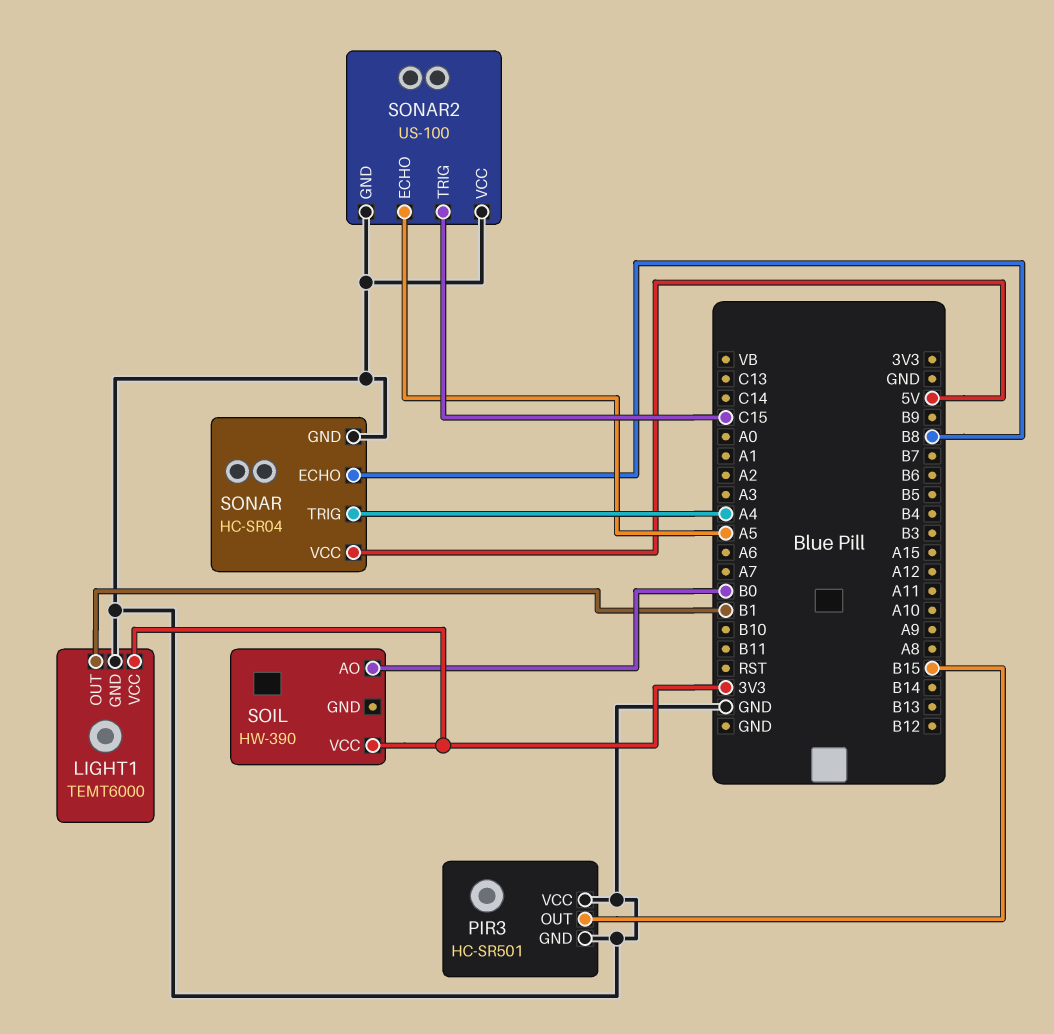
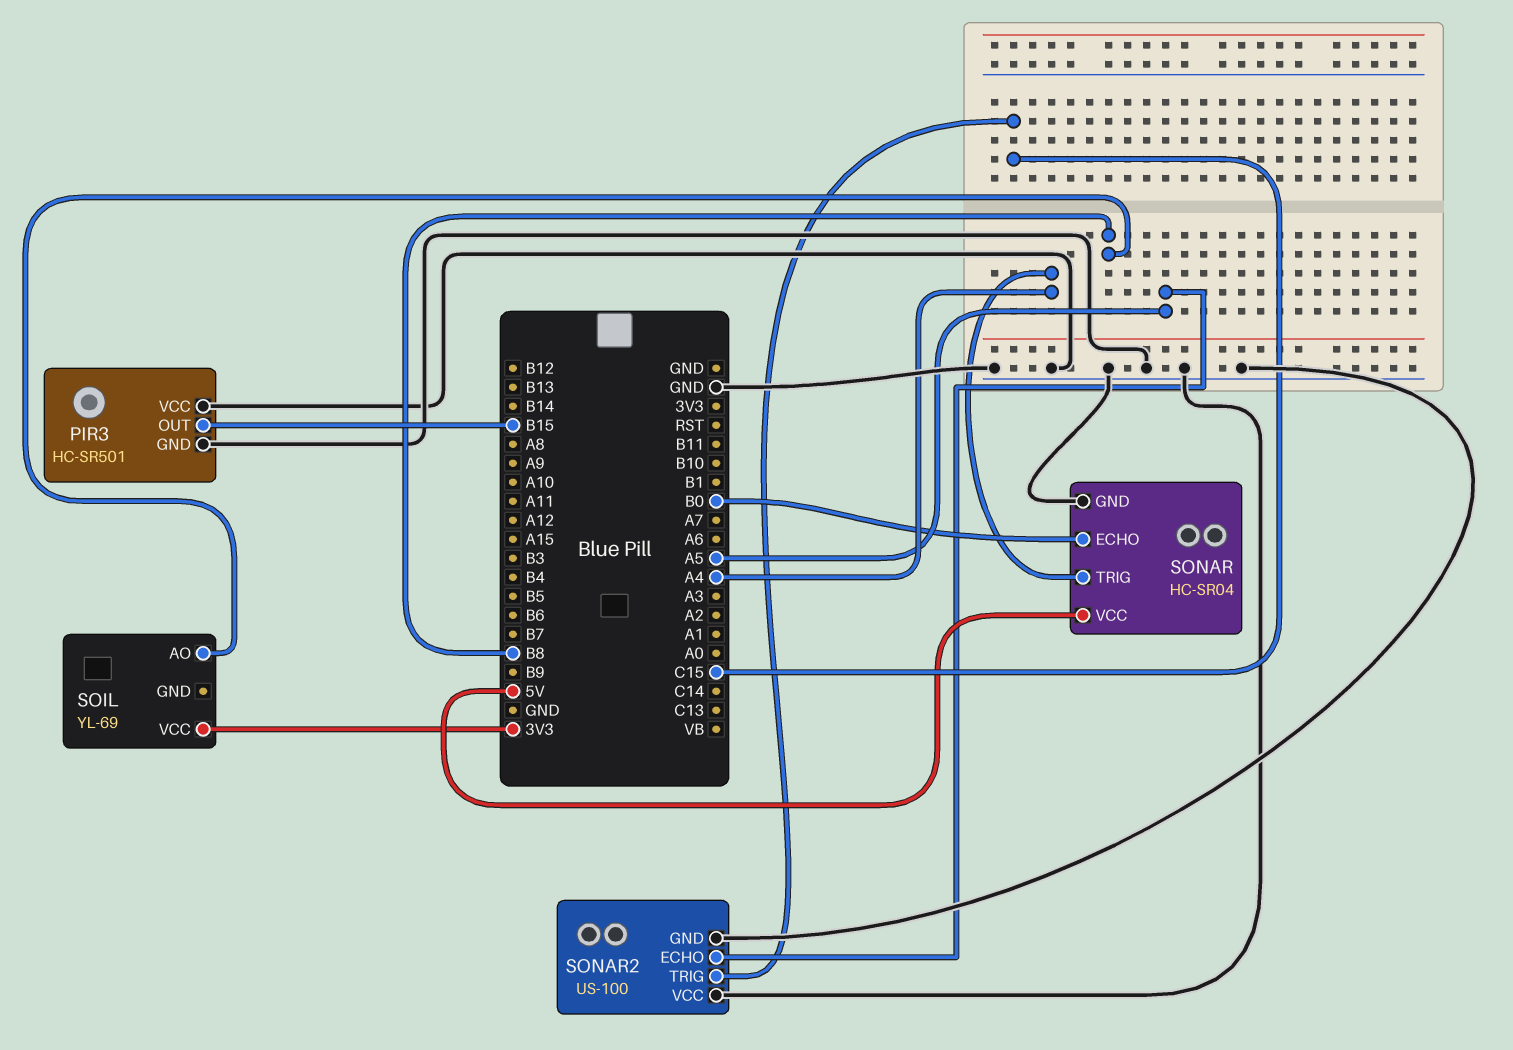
LIGHT1: TEMT6000 -> none
LIGHT1 pin GND: GND -> none
LIGHT1 pin OUT: B1 -> none
LIGHT1 pin VCC: 3V3 -> none
SOIL: HW-390 -> YL-69
SOIL pin AO: B0 -> B8
SONAR pin ECHO: B8 -> B0

